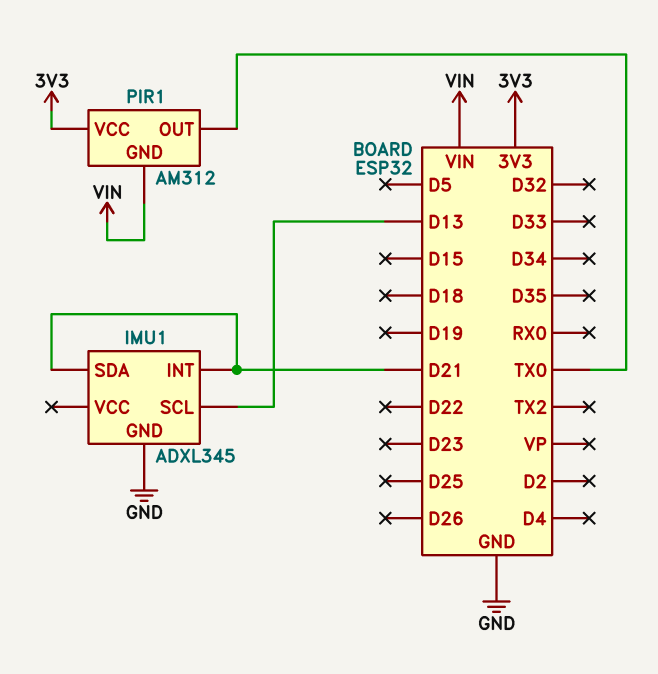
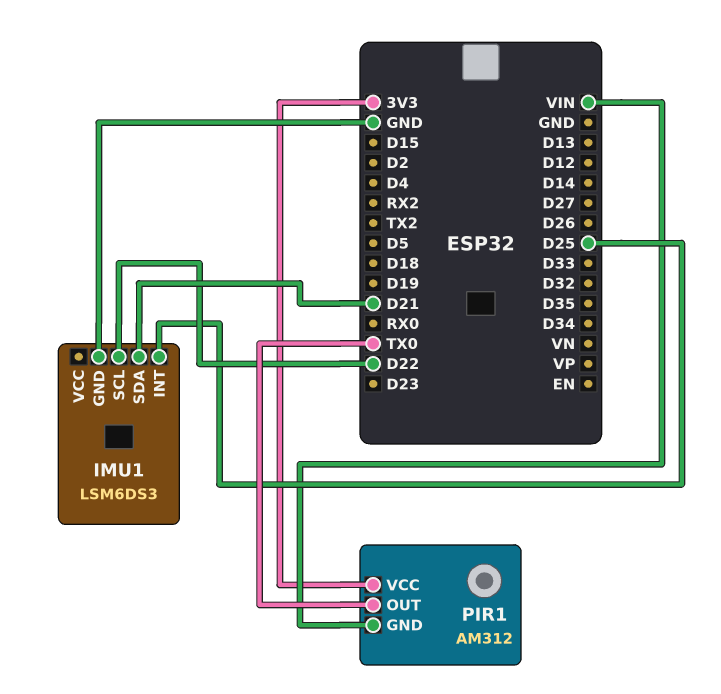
IMU1: ADXL345 -> LSM6DS3
IMU1 pin INT: D21 -> D25
IMU1 pin SCL: D13 -> D22

